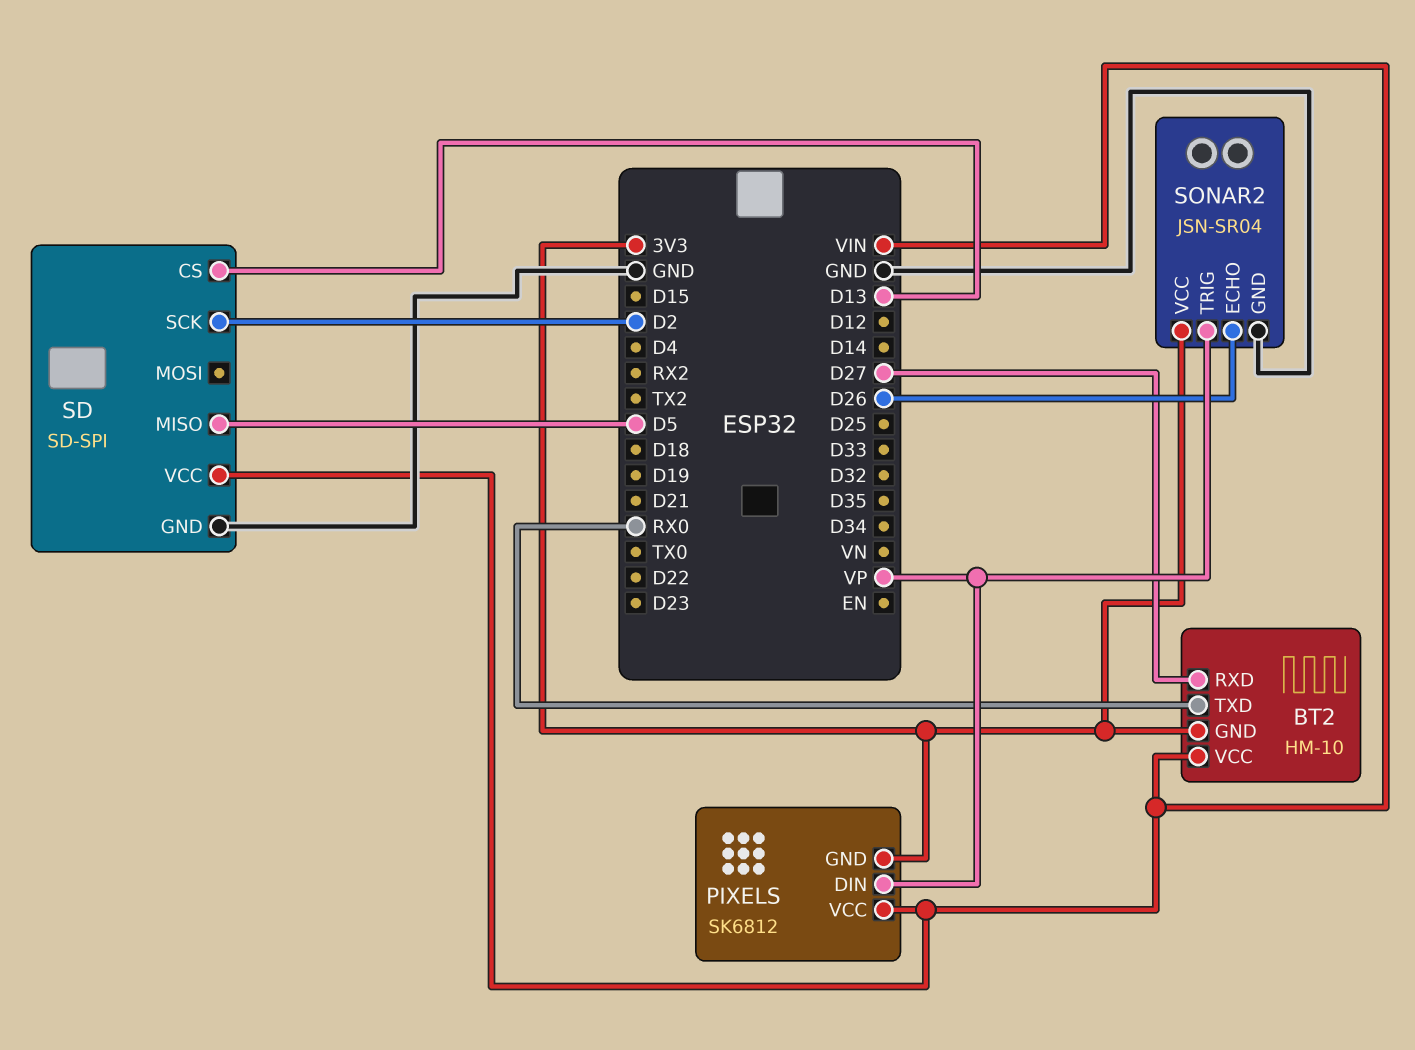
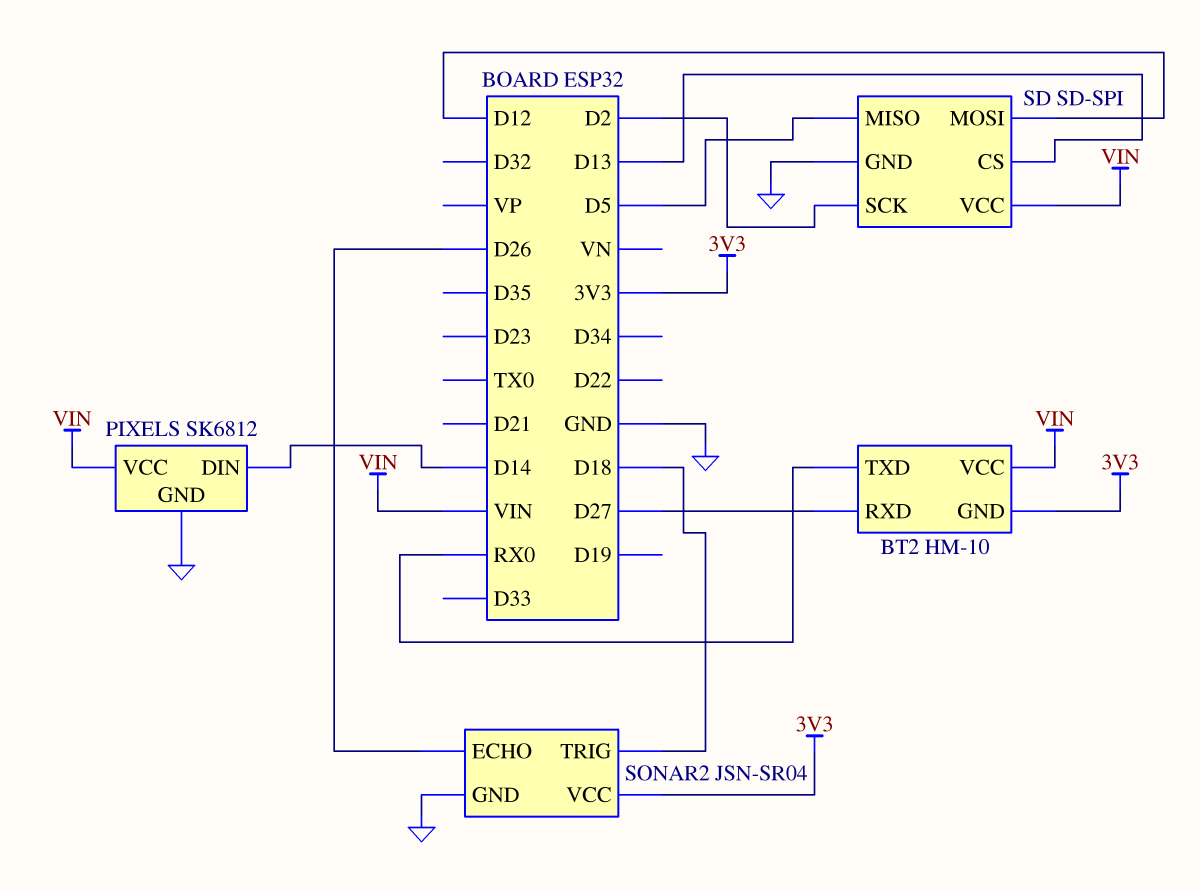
PIXELS pin DIN: VP -> D14
PIXELS pin GND: 3V3 -> GND
SD pin MOSI: none -> D12
SONAR2 pin TRIG: VP -> D18

